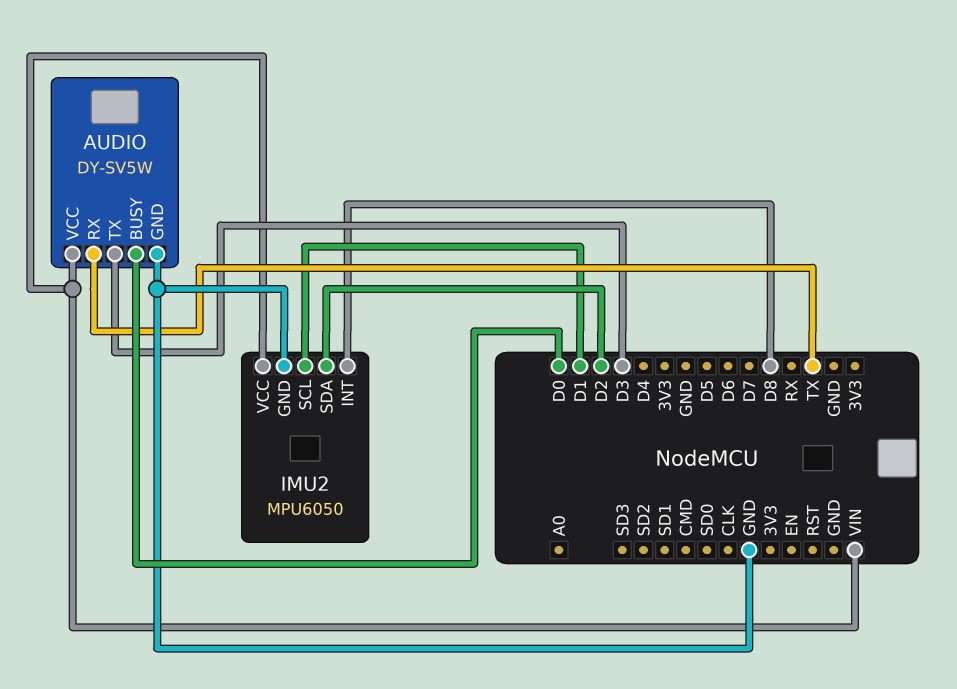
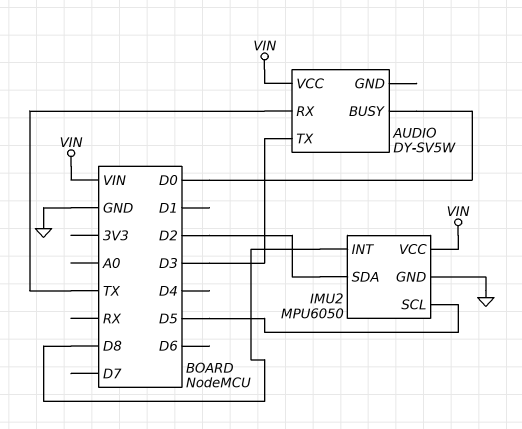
AUDIO pin GND: GND -> none
IMU2 pin SCL: D1 -> D5

